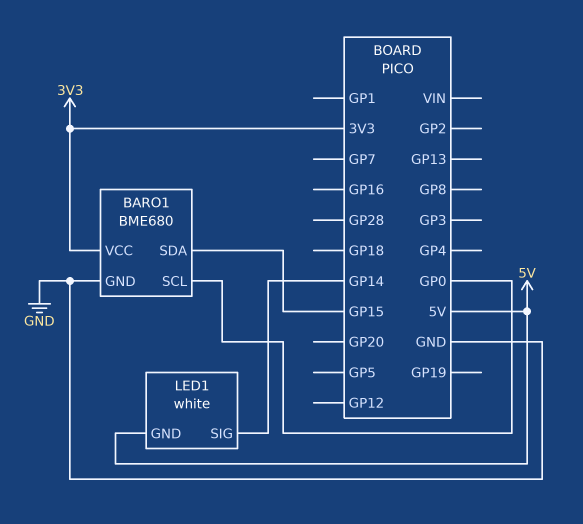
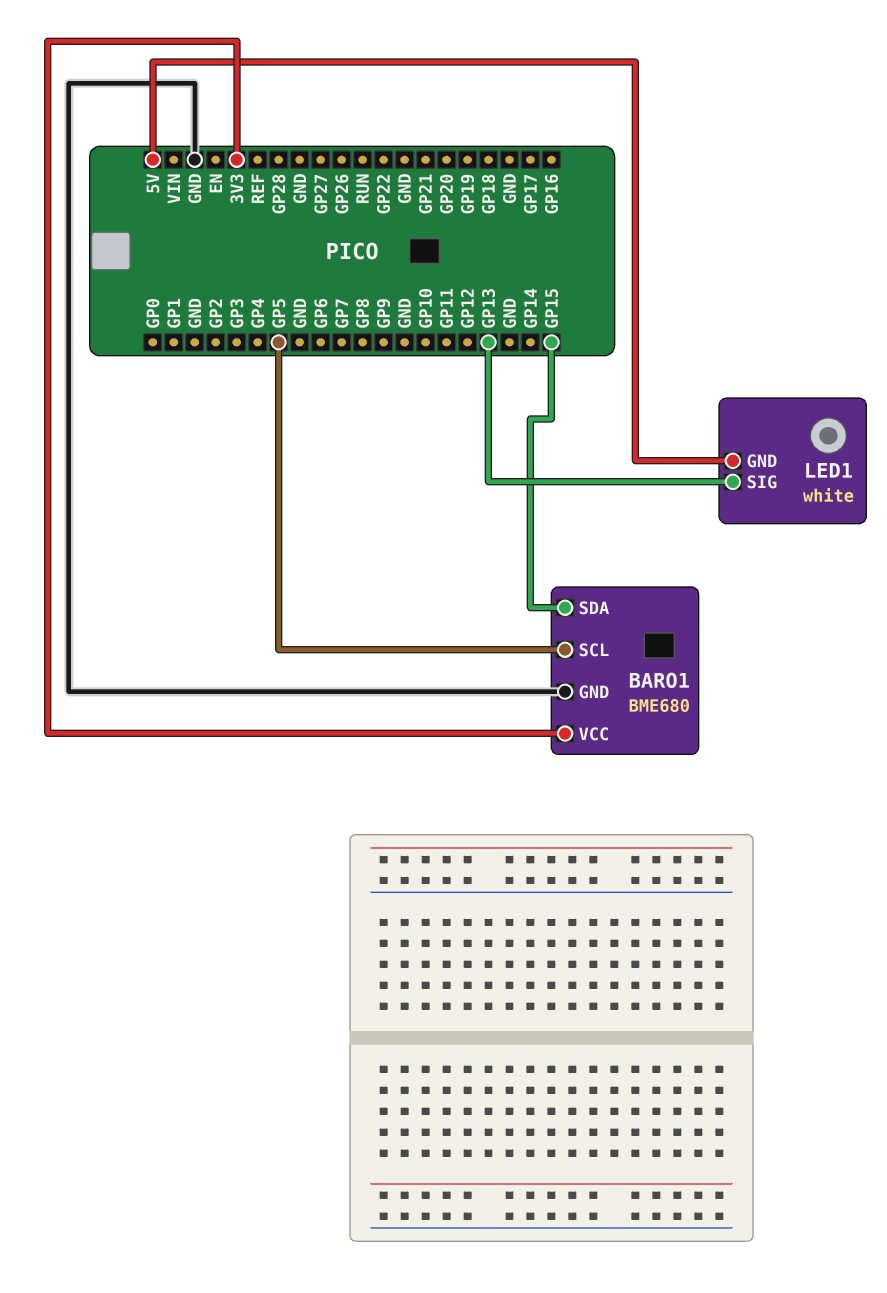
BARO1 pin SCL: GP0 -> GP5
LED1 pin SIG: GP14 -> GP13

